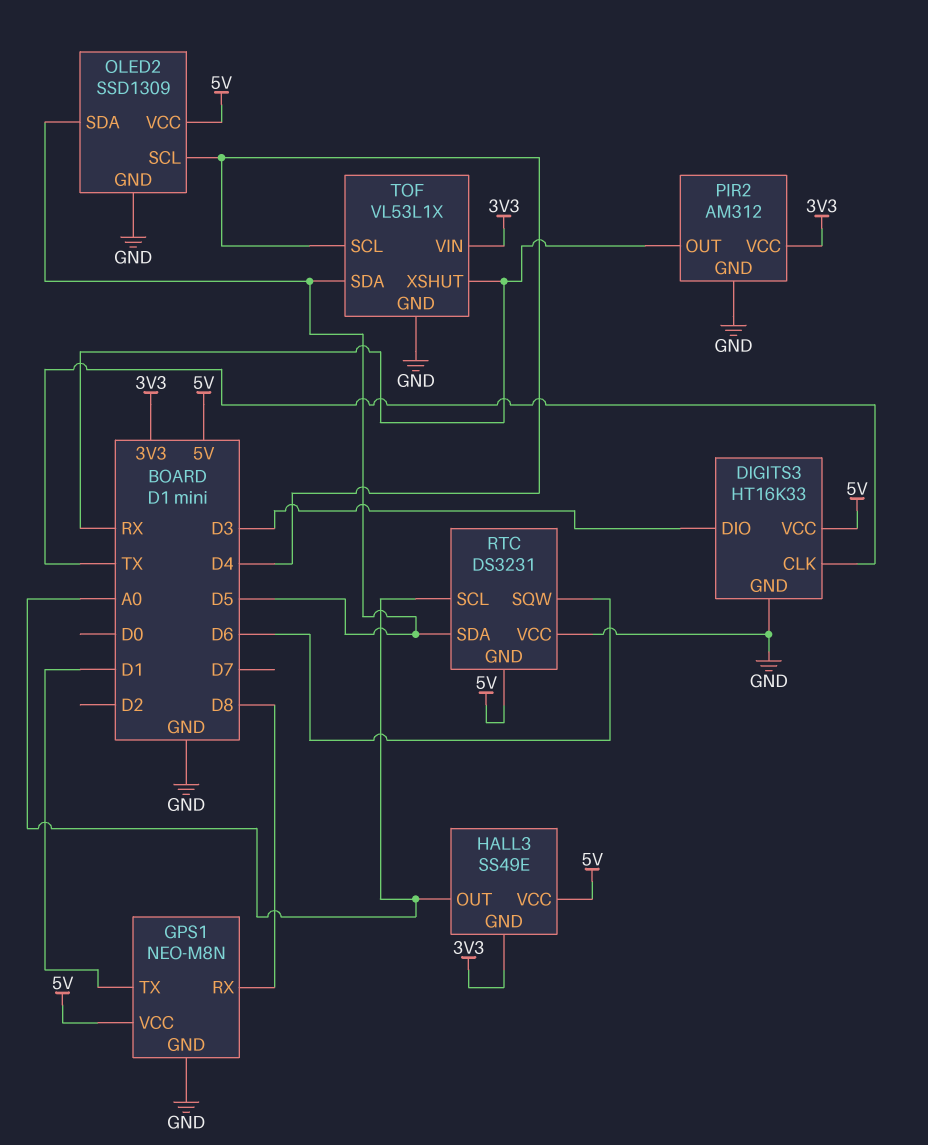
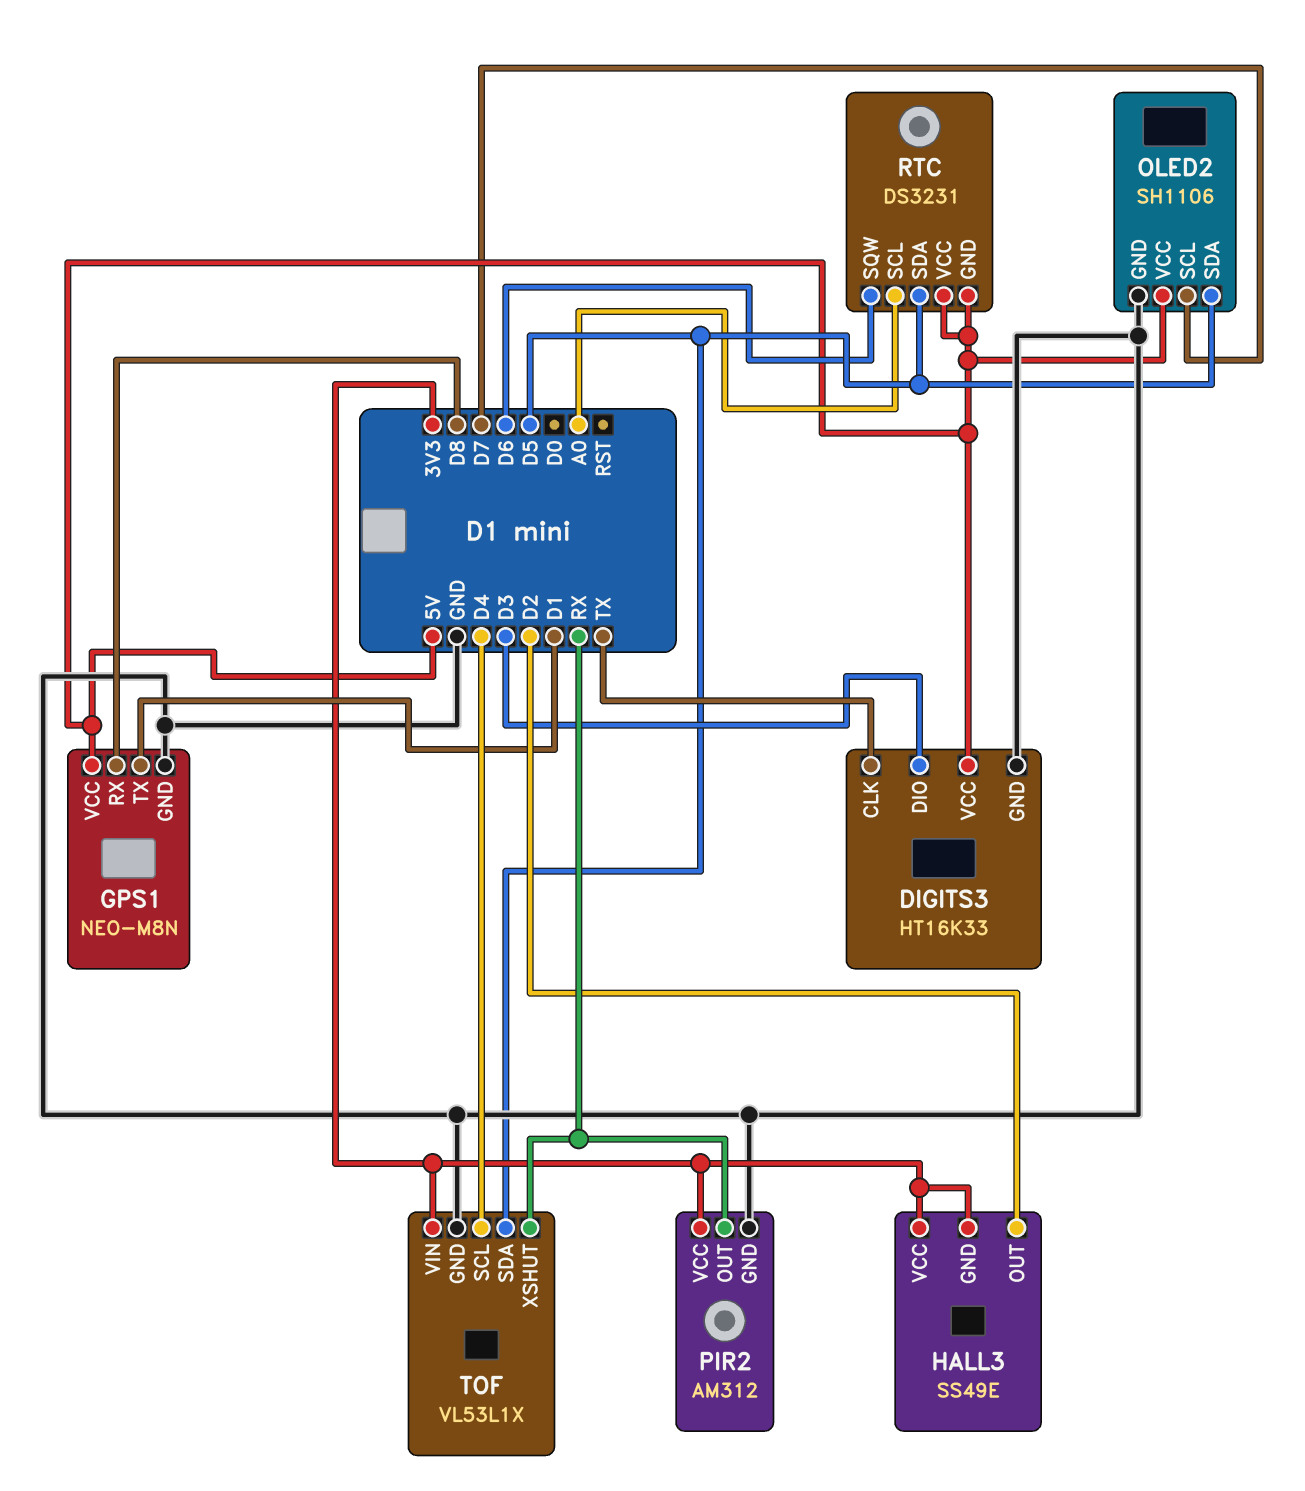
HALL3 pin OUT: A0 -> D2
HALL3 pin VCC: 5V -> 3V3
OLED2: SSD1309 -> SH1106
OLED2 pin SCL: D4 -> D7
RTC pin VCC: GND -> 5V

